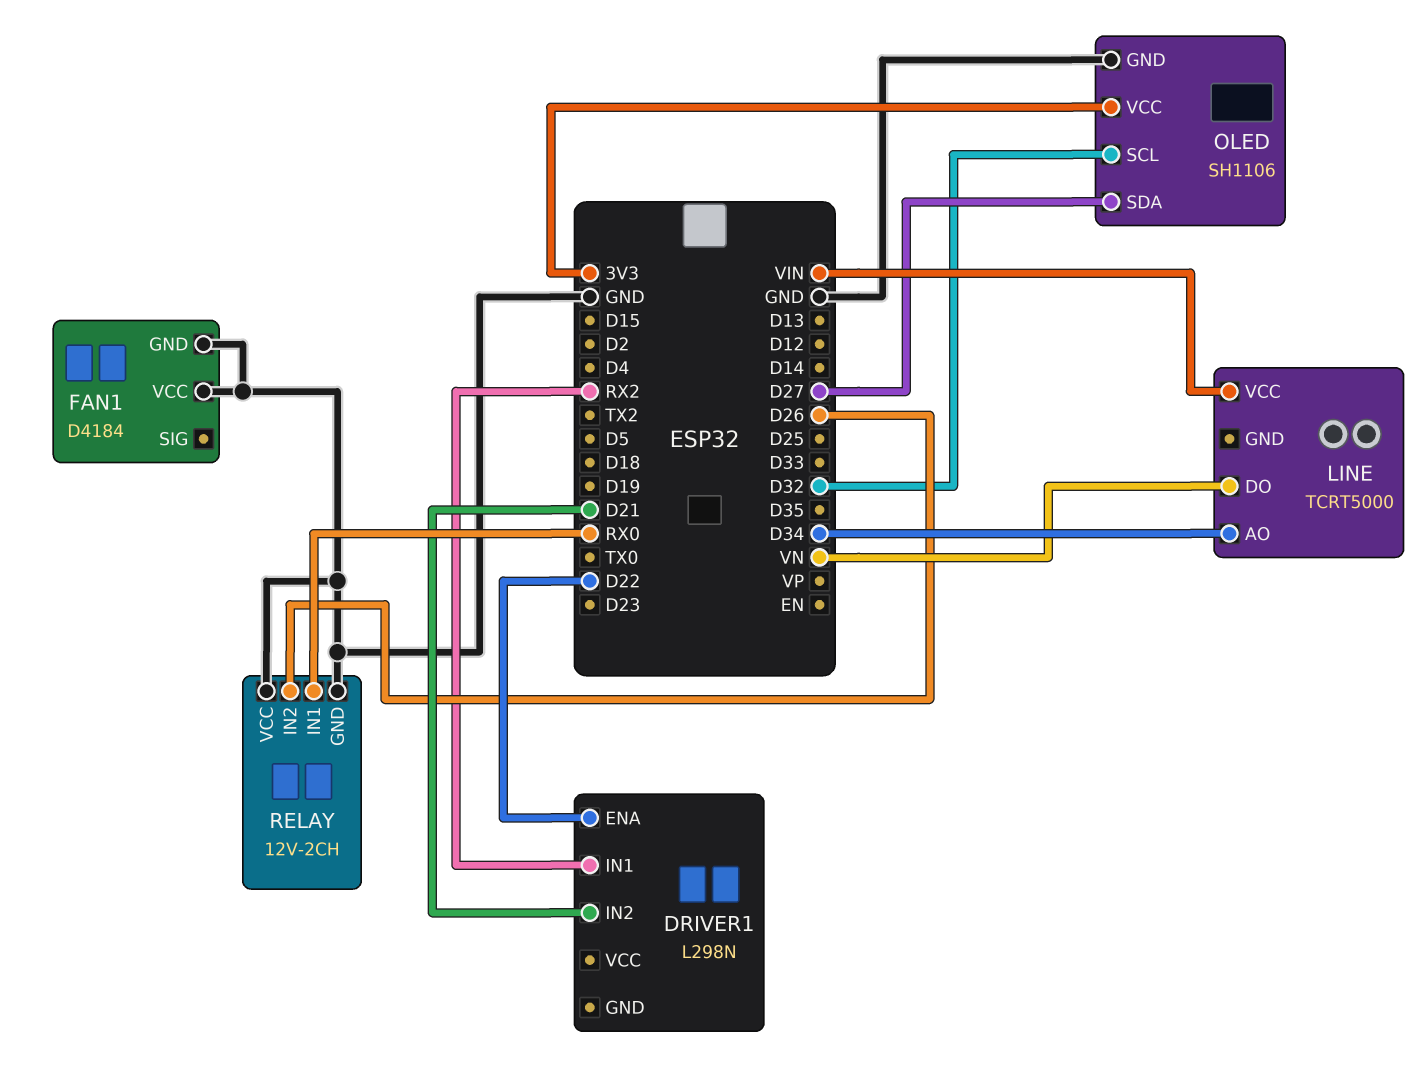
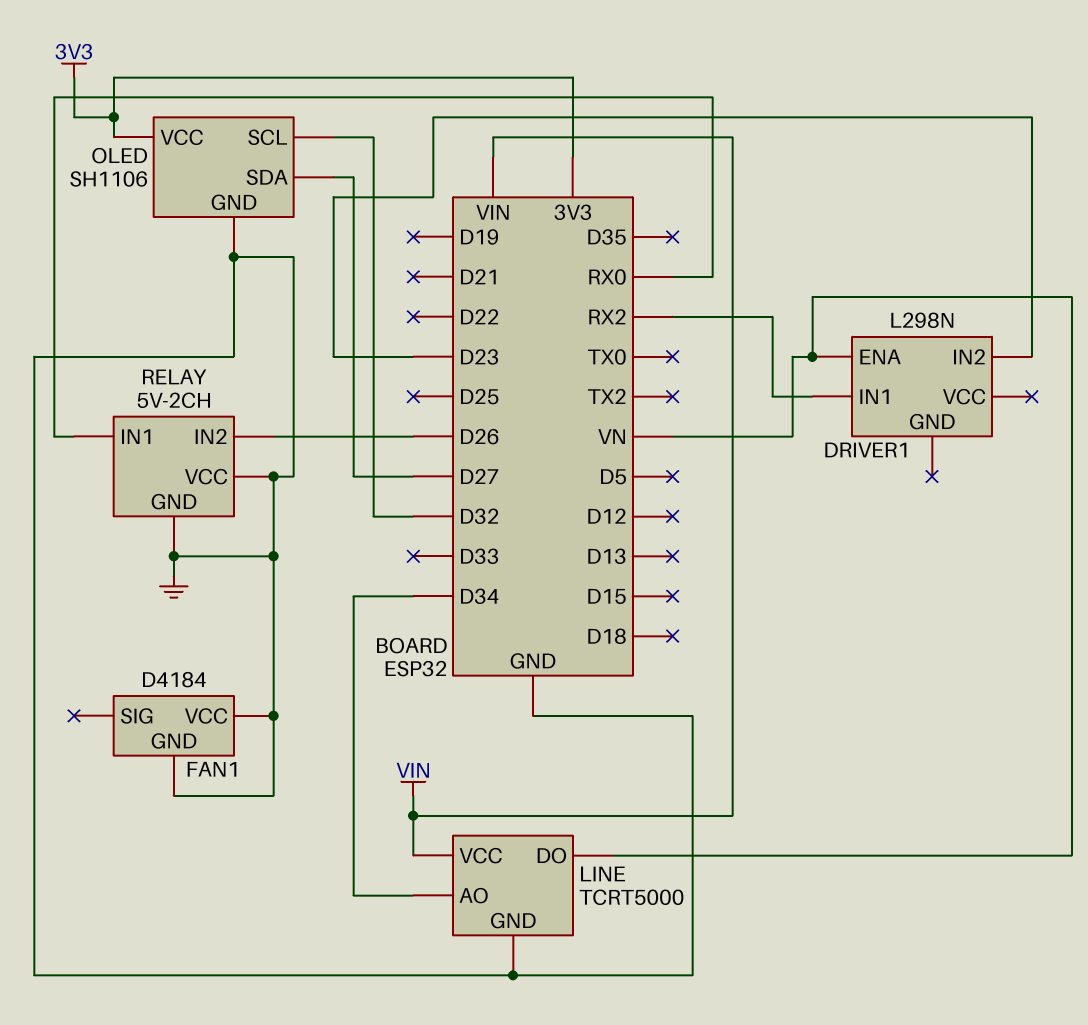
DRIVER1 pin ENA: D22 -> VN
DRIVER1 pin IN2: D21 -> D23
LINE pin GND: none -> GND
RELAY: 12V-2CH -> 5V-2CH

